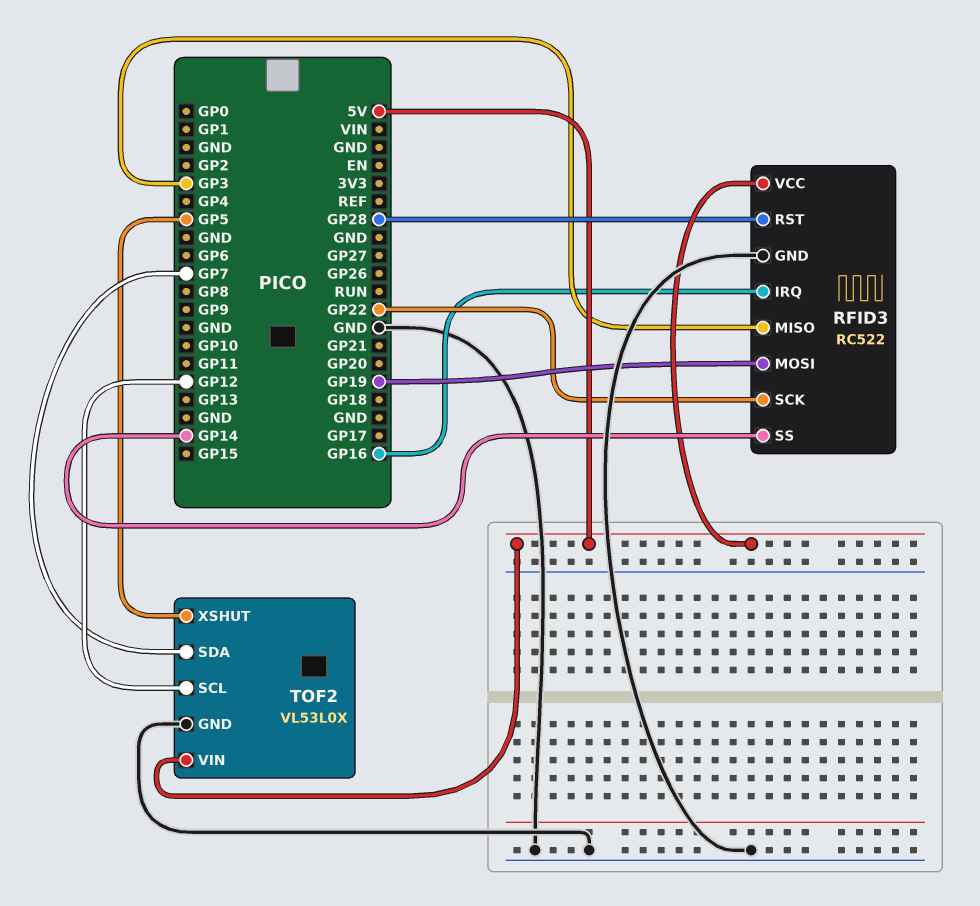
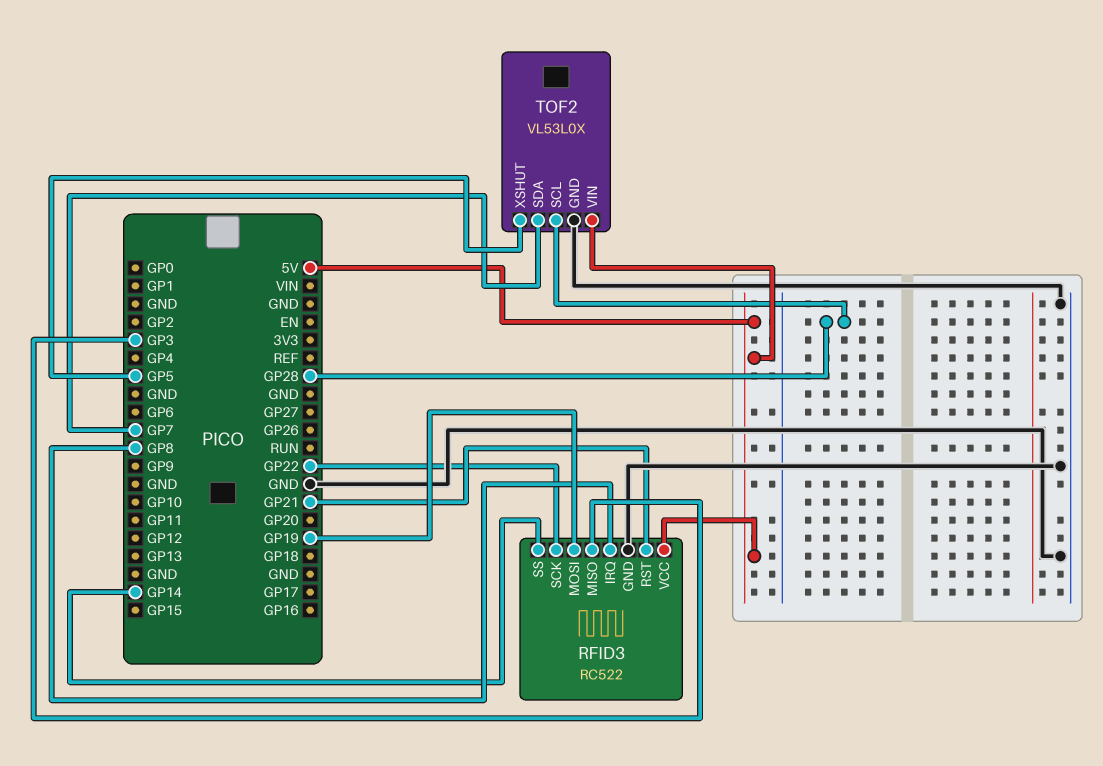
RFID3 pin IRQ: GP16 -> GP8
RFID3 pin RST: GP28 -> GP21
TOF2 pin SCL: GP12 -> GP28

